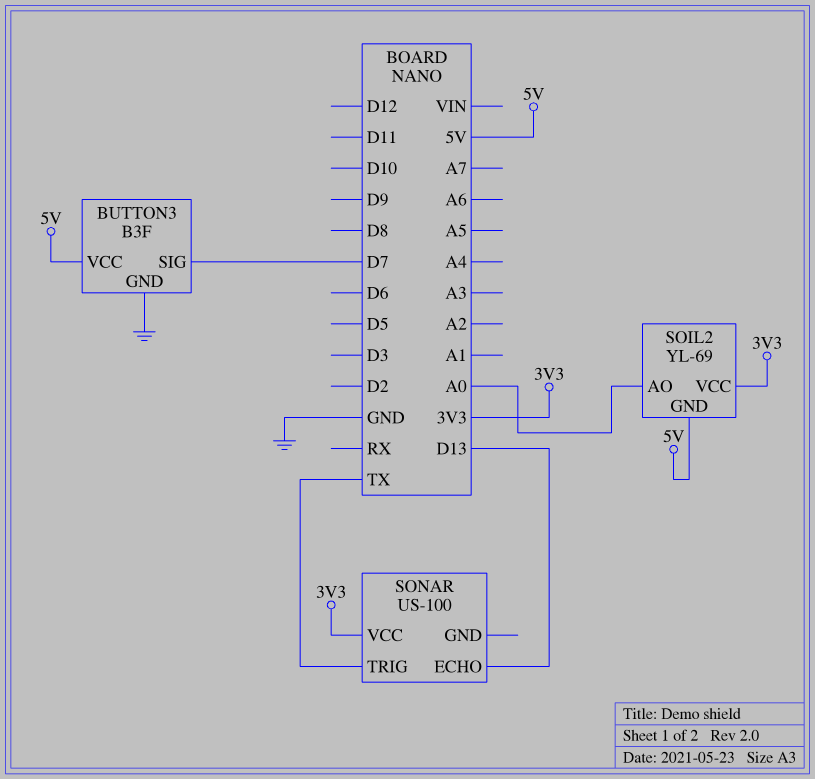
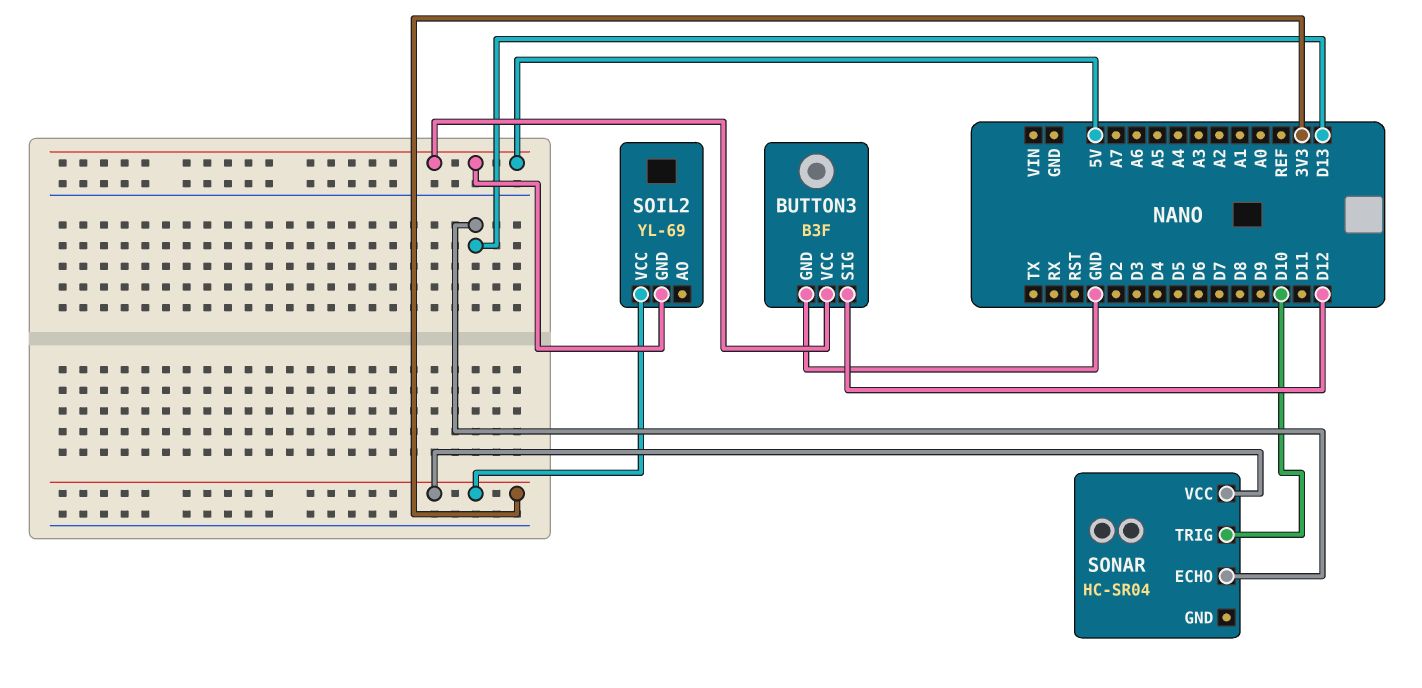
BUTTON3 pin SIG: D7 -> D12
SOIL2 pin AO: A0 -> none
SONAR: US-100 -> HC-SR04
SONAR pin TRIG: TX -> D10

